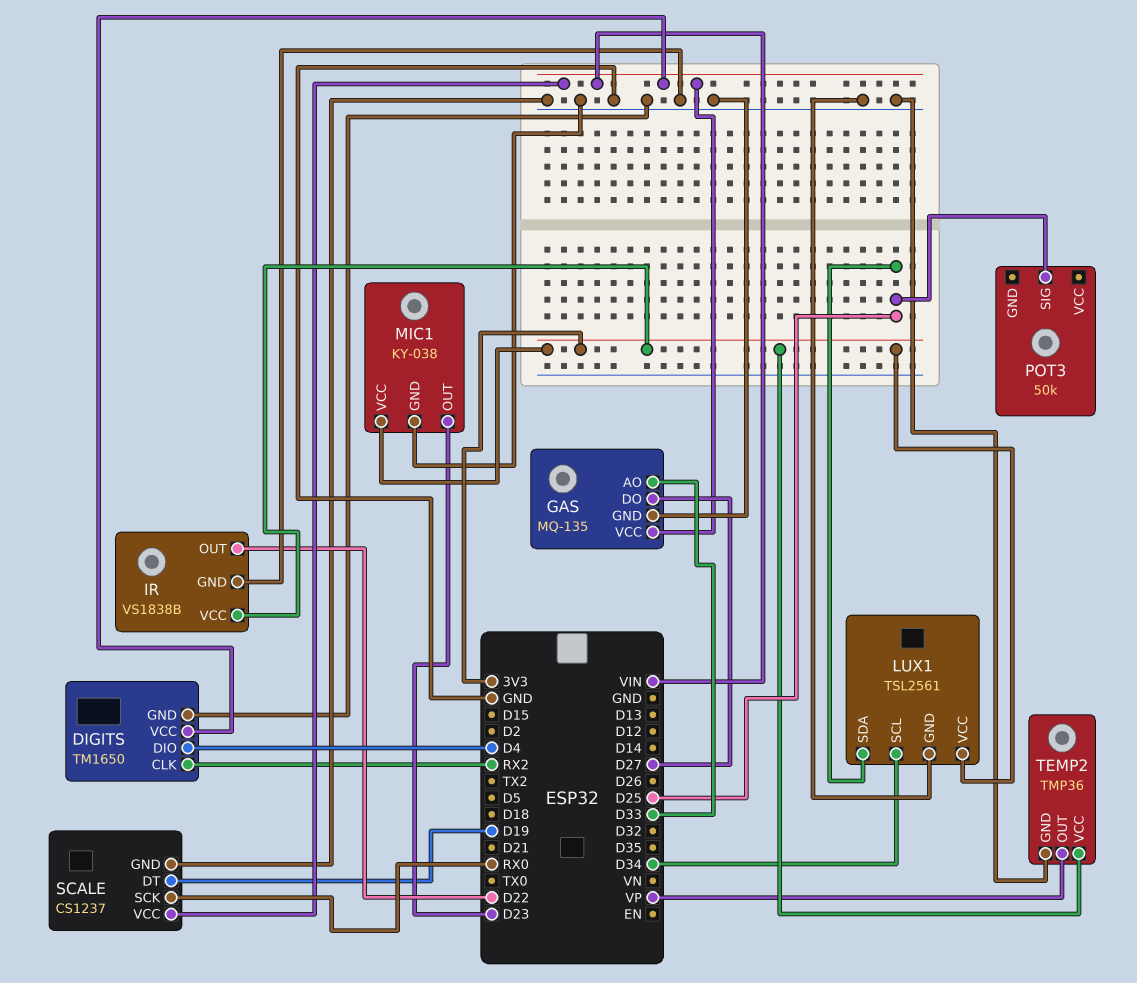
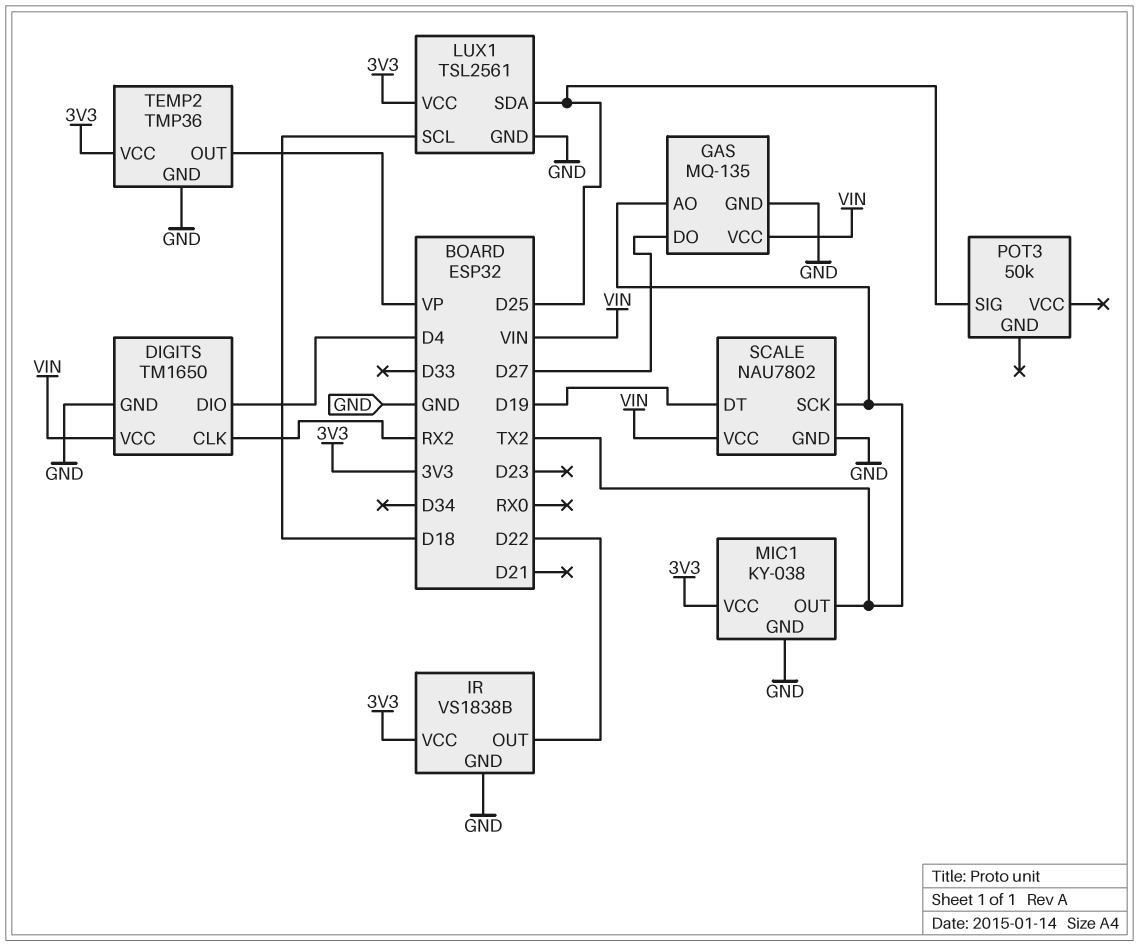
GAS pin AO: D33 -> TX2
LUX1 pin SCL: D34 -> D18
MIC1 pin OUT: D23 -> TX2
SCALE: CS1237 -> NAU7802
SCALE pin SCK: RX0 -> TX2

